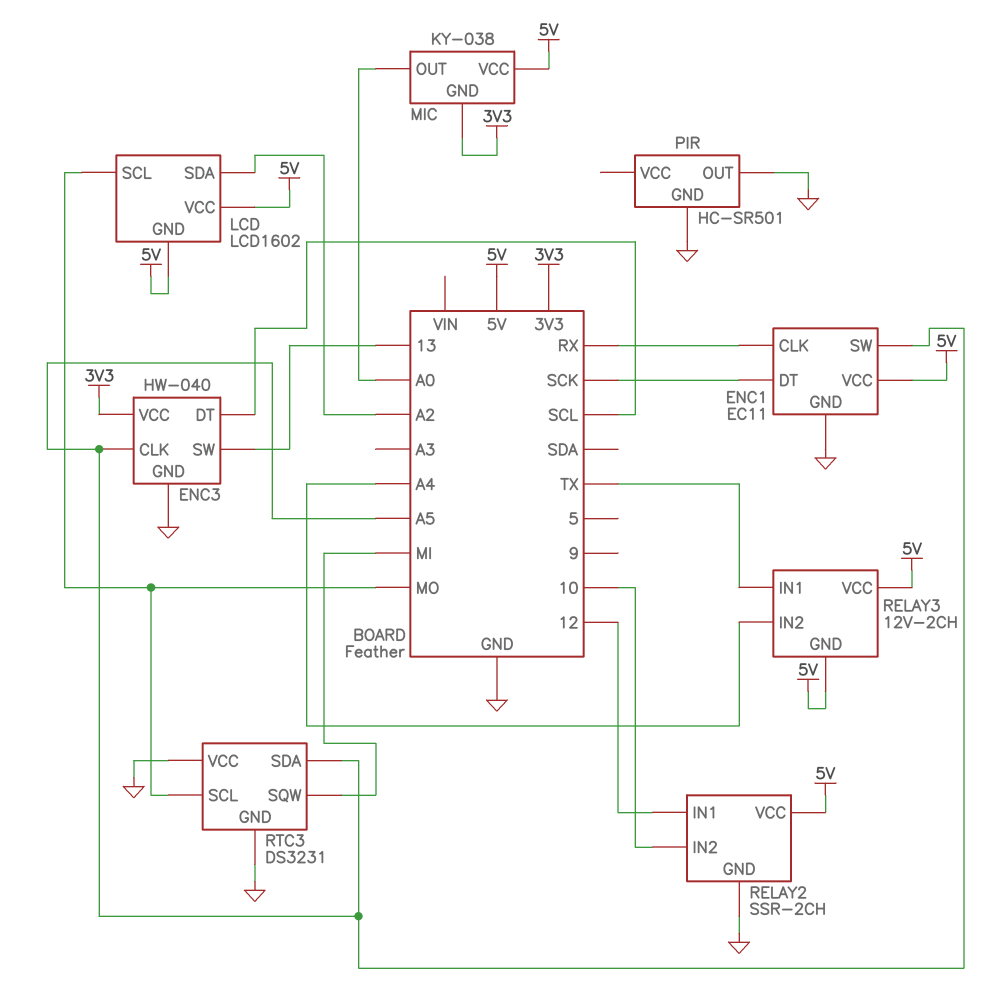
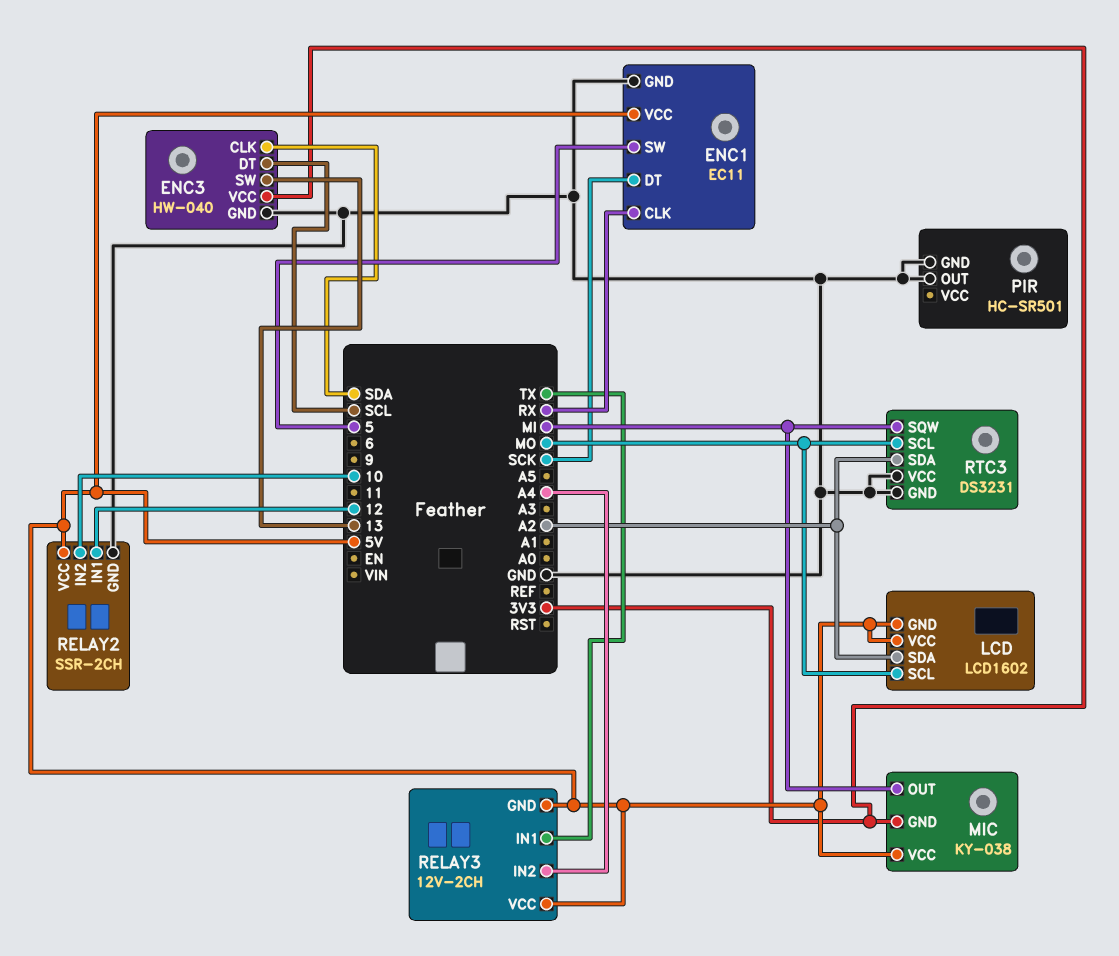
ENC1 pin SW: A5 -> 5
ENC3 pin CLK: A5 -> SDA
MIC pin OUT: A0 -> MI
RTC3 pin SDA: A5 -> A2

